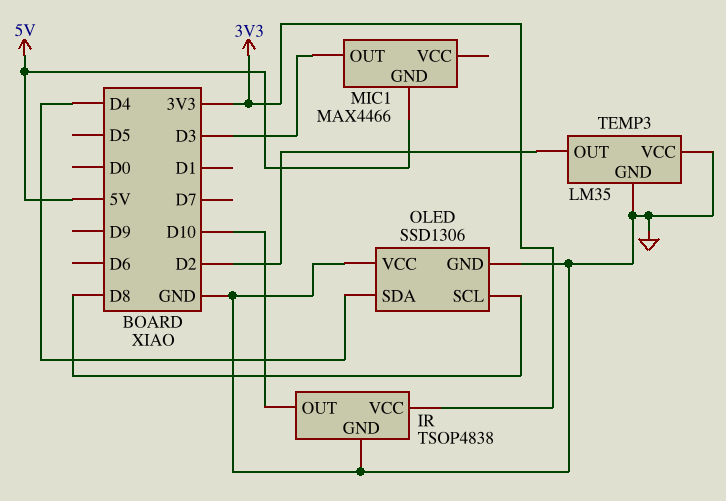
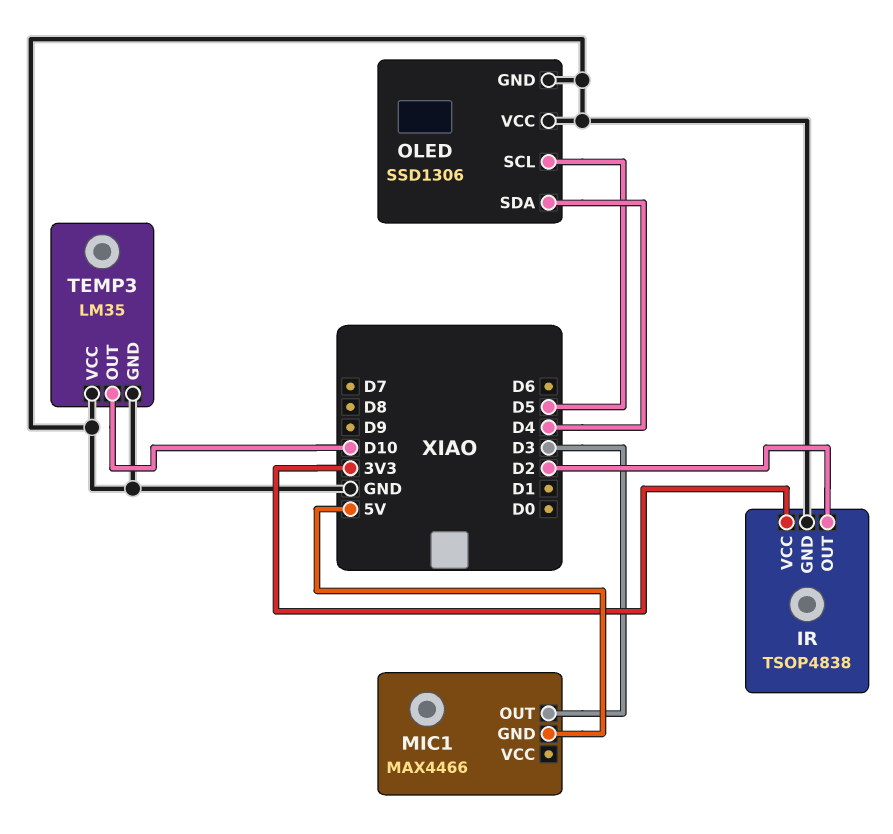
IR pin OUT: D10 -> D2
OLED pin SCL: D8 -> D5
TEMP3 pin OUT: D2 -> D10

